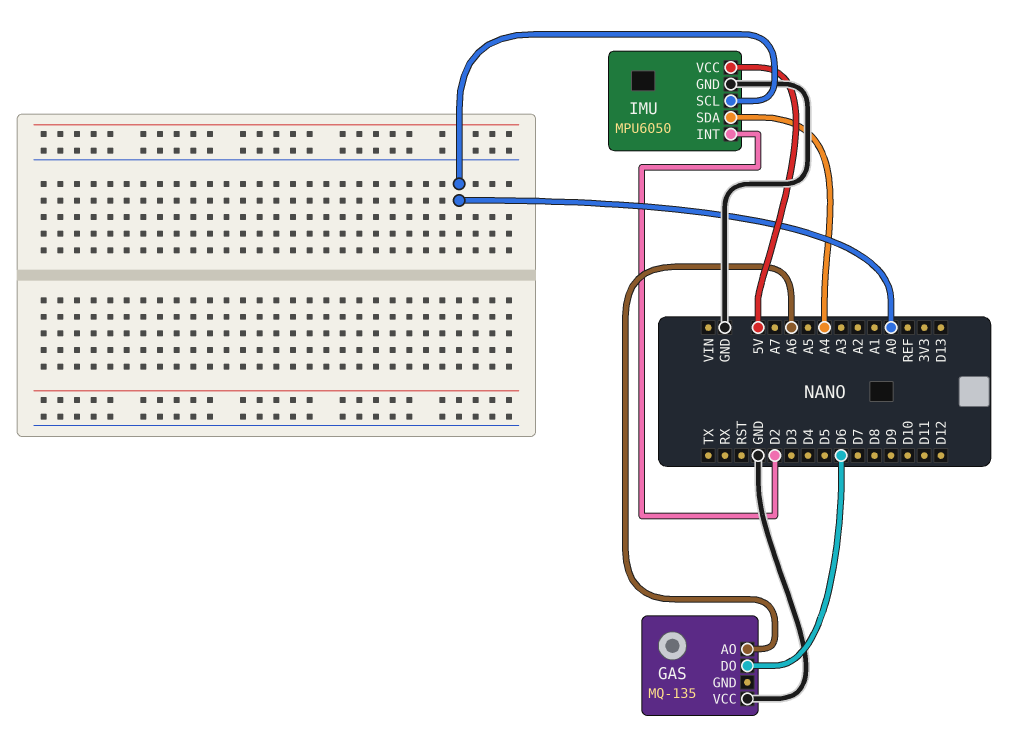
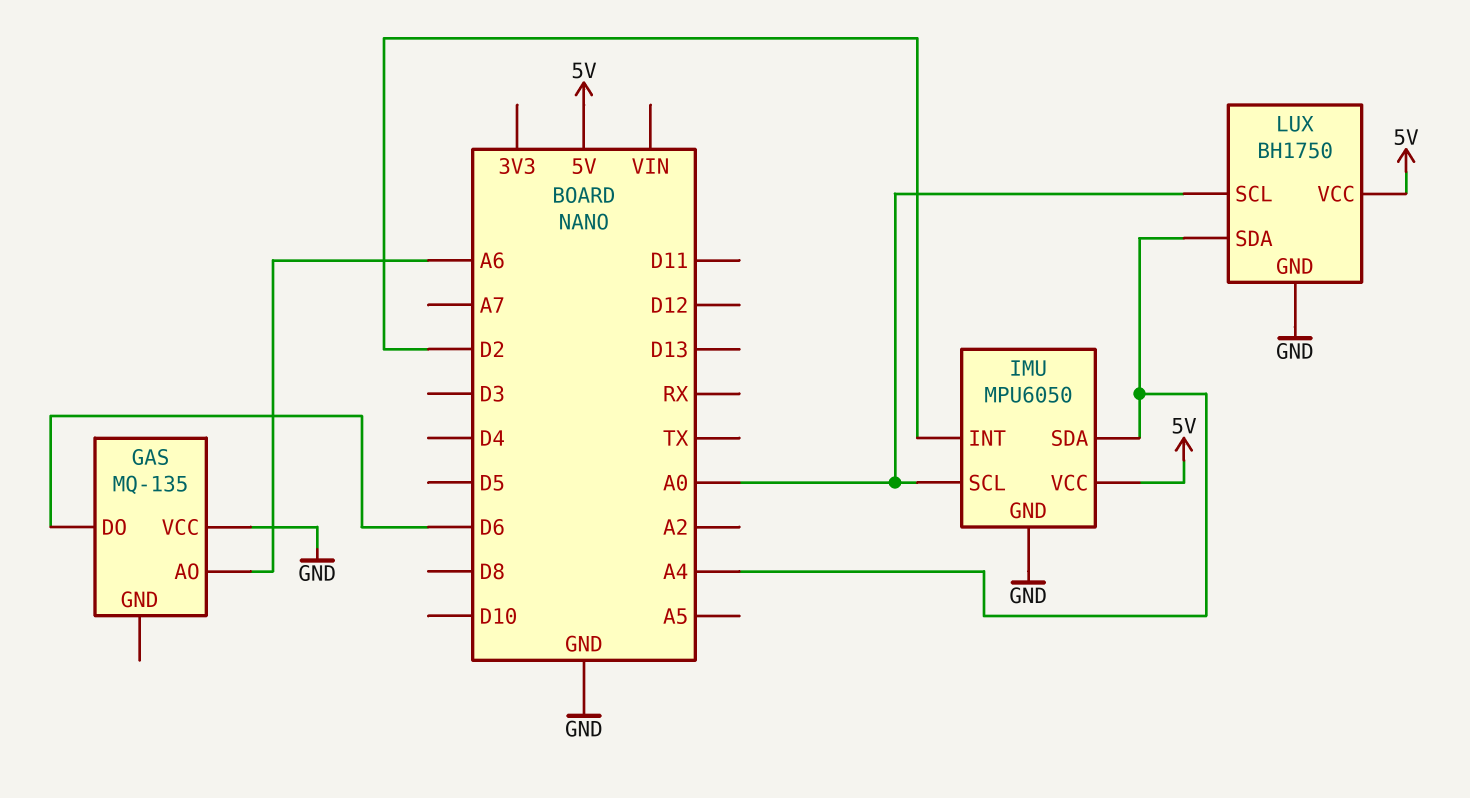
LUX: none -> BH1750
LUX pin GND: none -> GND
LUX pin SCL: none -> A0
LUX pin SDA: none -> A4
LUX pin VCC: none -> 5V

